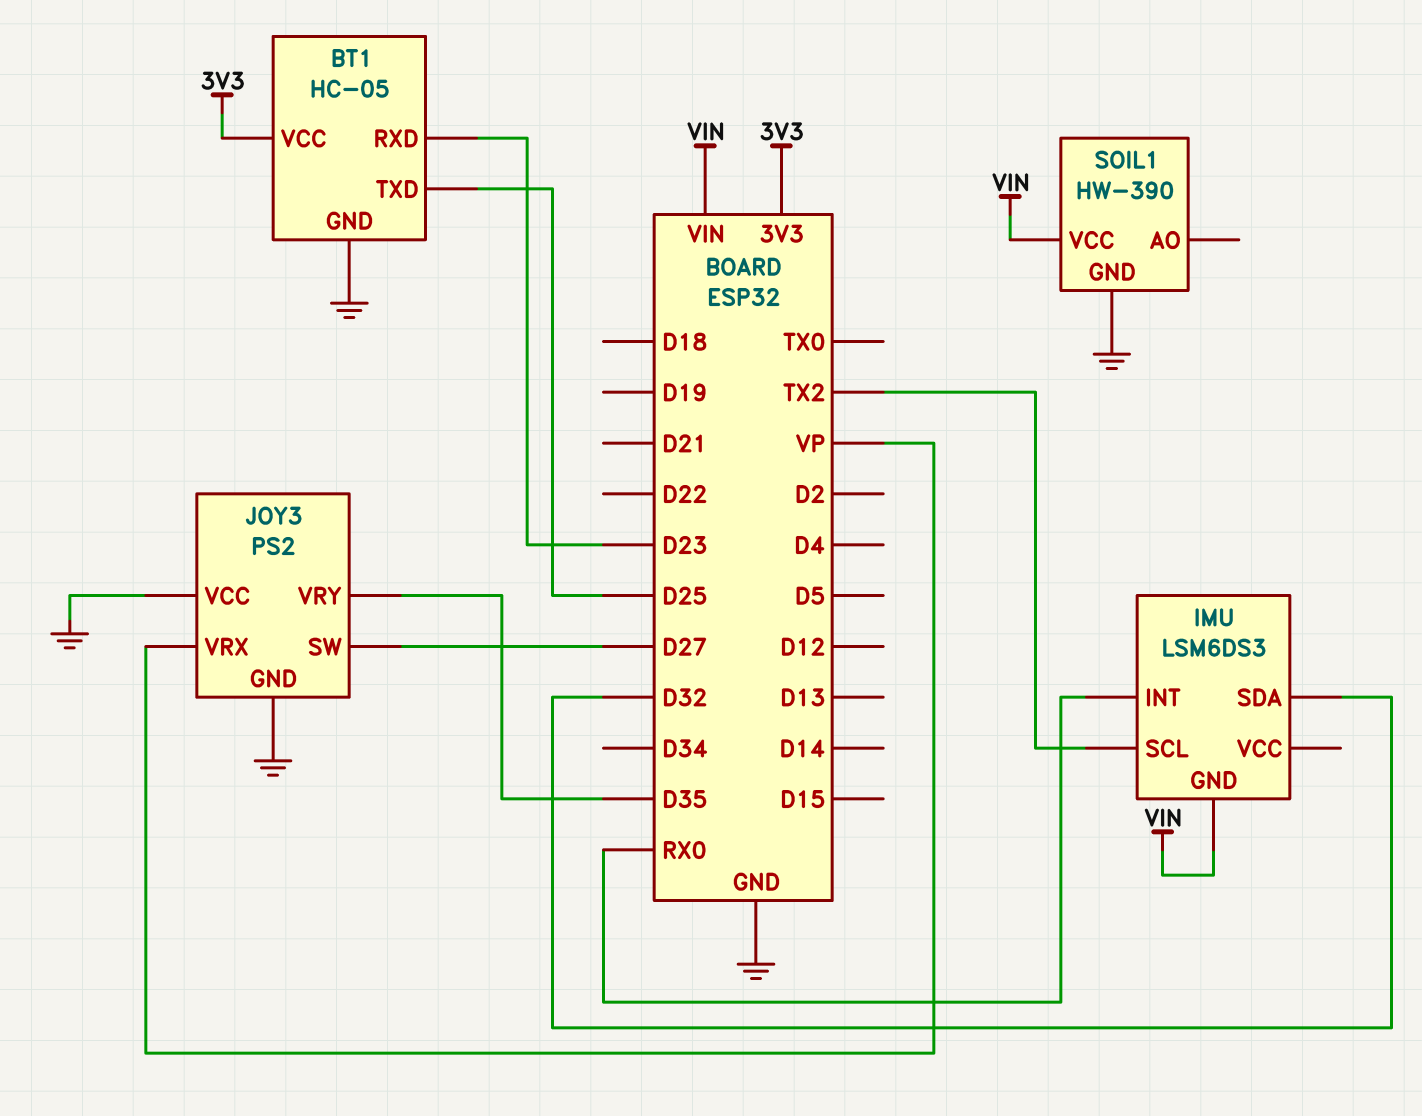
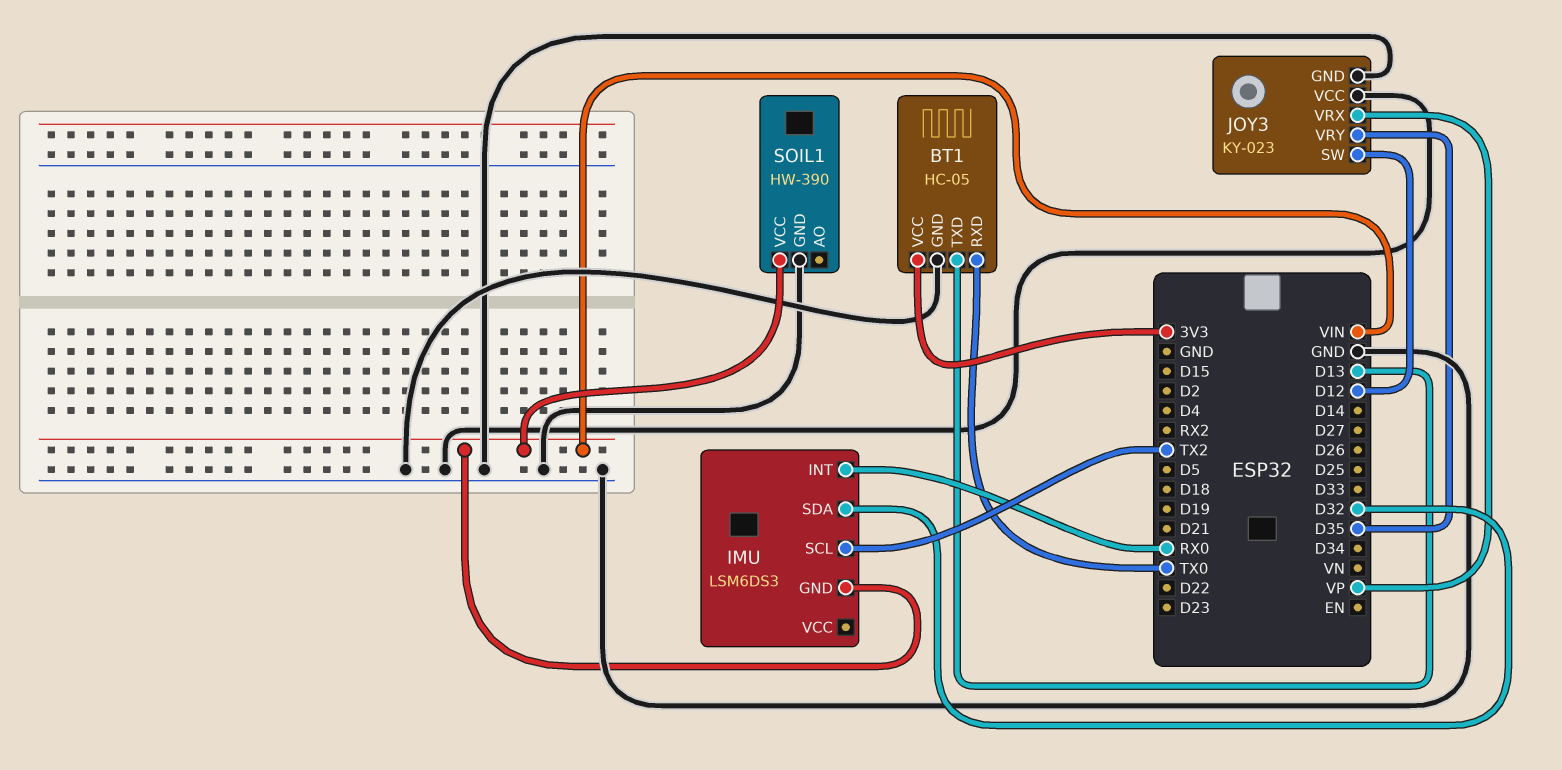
BT1 pin RXD: D23 -> TX0
BT1 pin TXD: D25 -> D13
JOY3: PS2 -> KY-023
JOY3 pin SW: D27 -> D12

